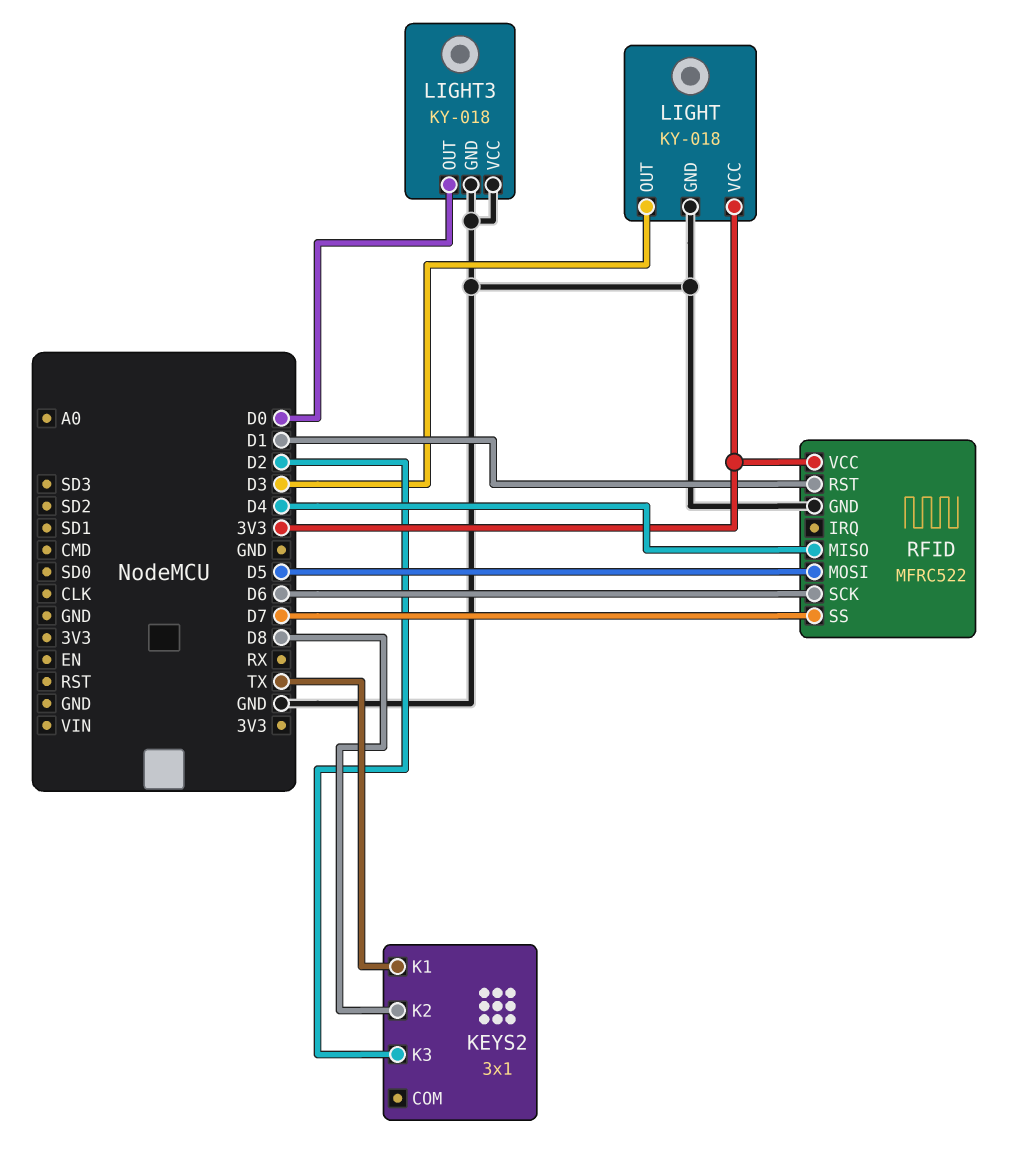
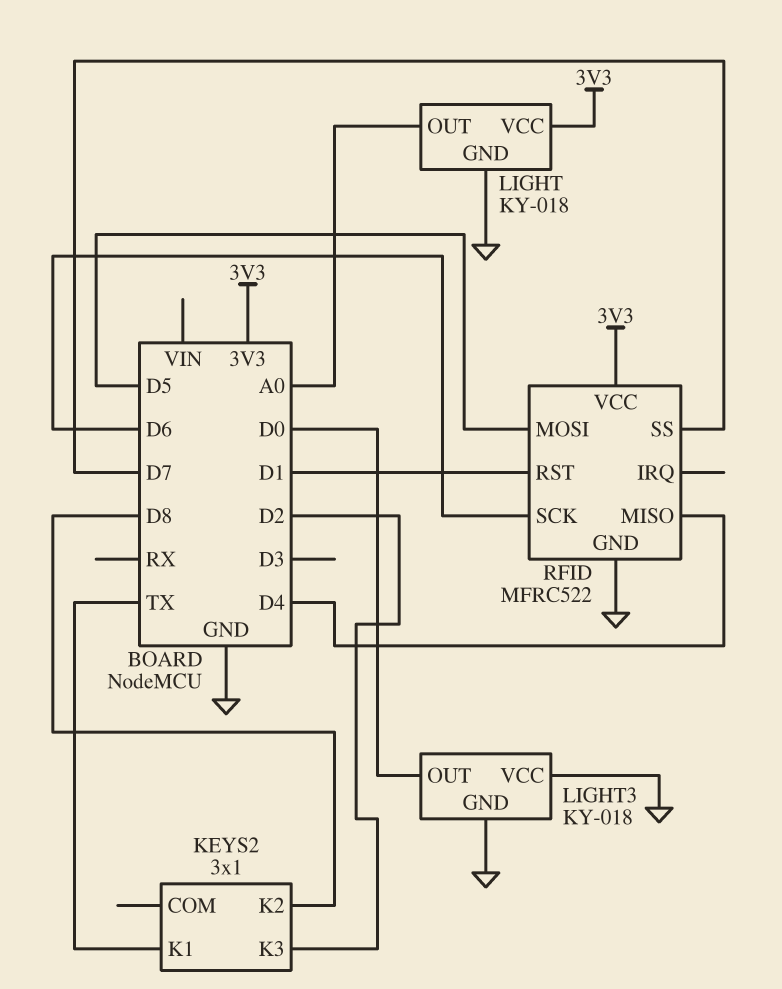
LIGHT pin OUT: D3 -> A0

